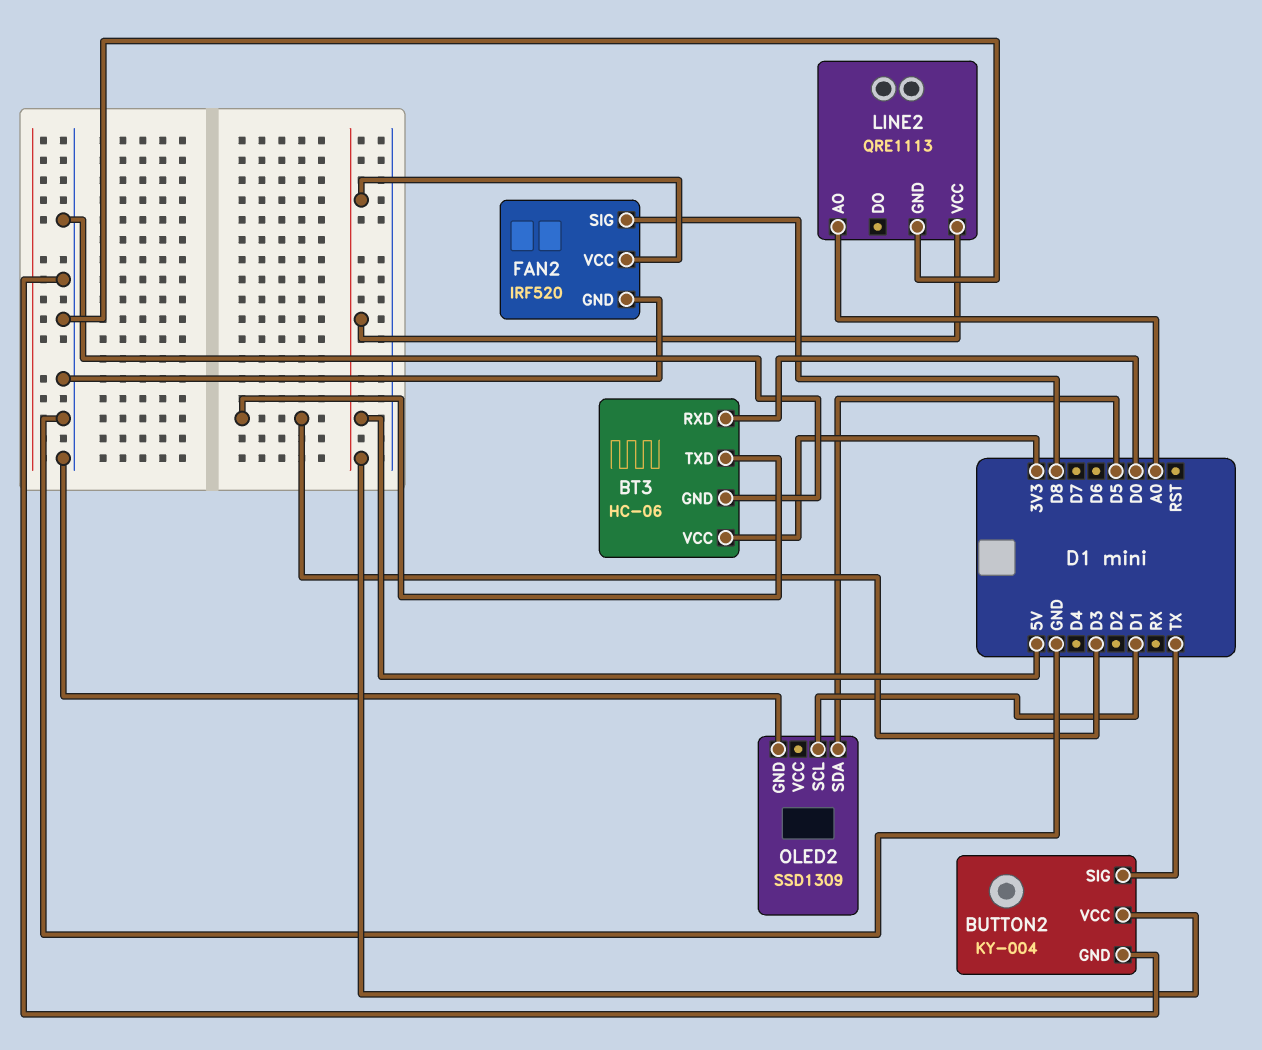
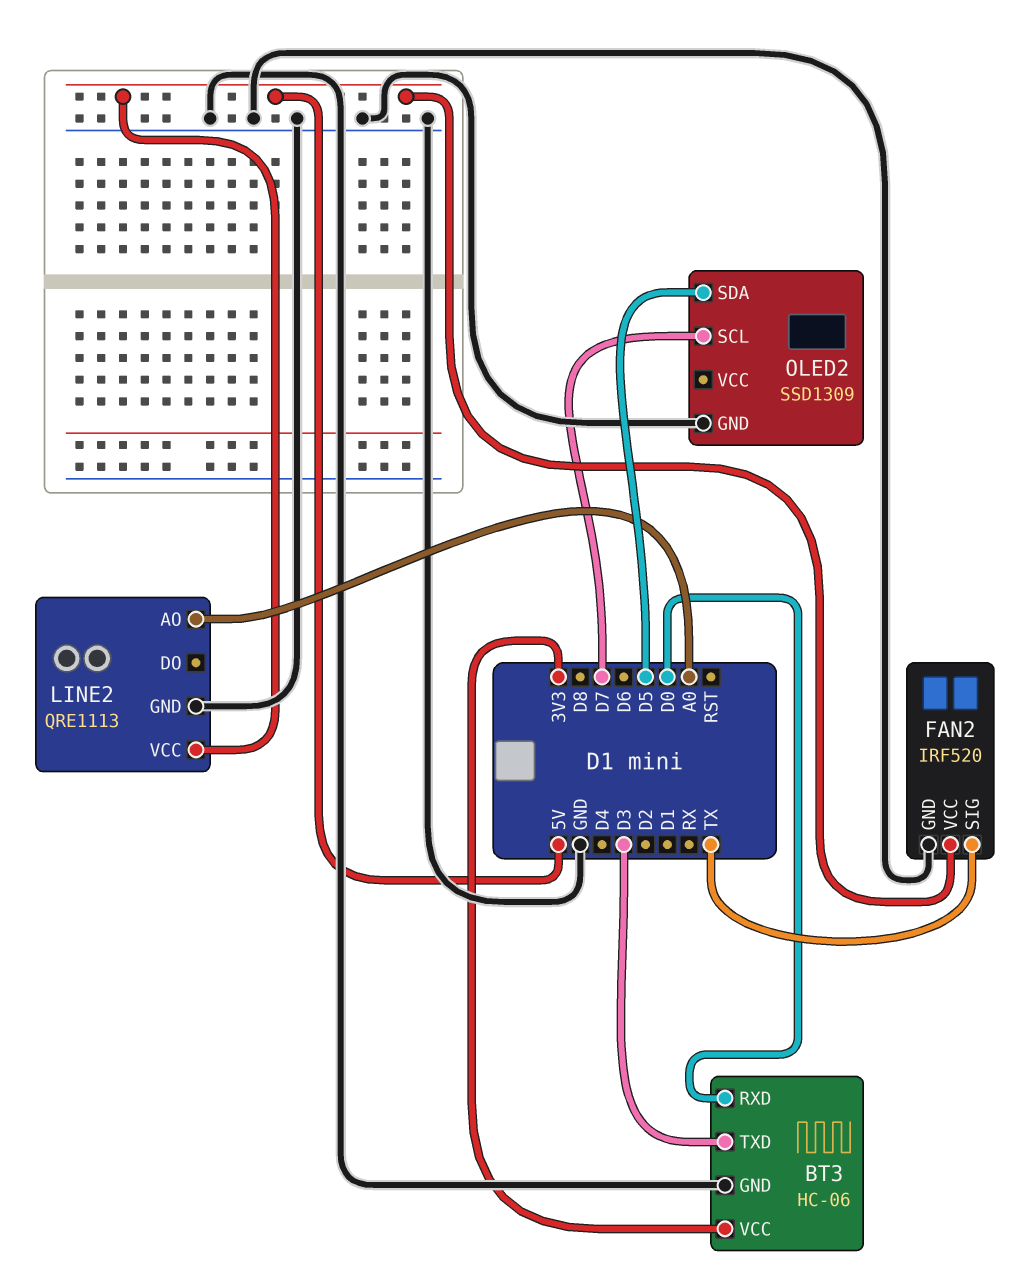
BUTTON2: KY-004 -> none
BUTTON2 pin GND: GND -> none
BUTTON2 pin SIG: TX -> none
BUTTON2 pin VCC: 5V -> none
FAN2 pin SIG: D8 -> TX
OLED2 pin SCL: D1 -> D7

